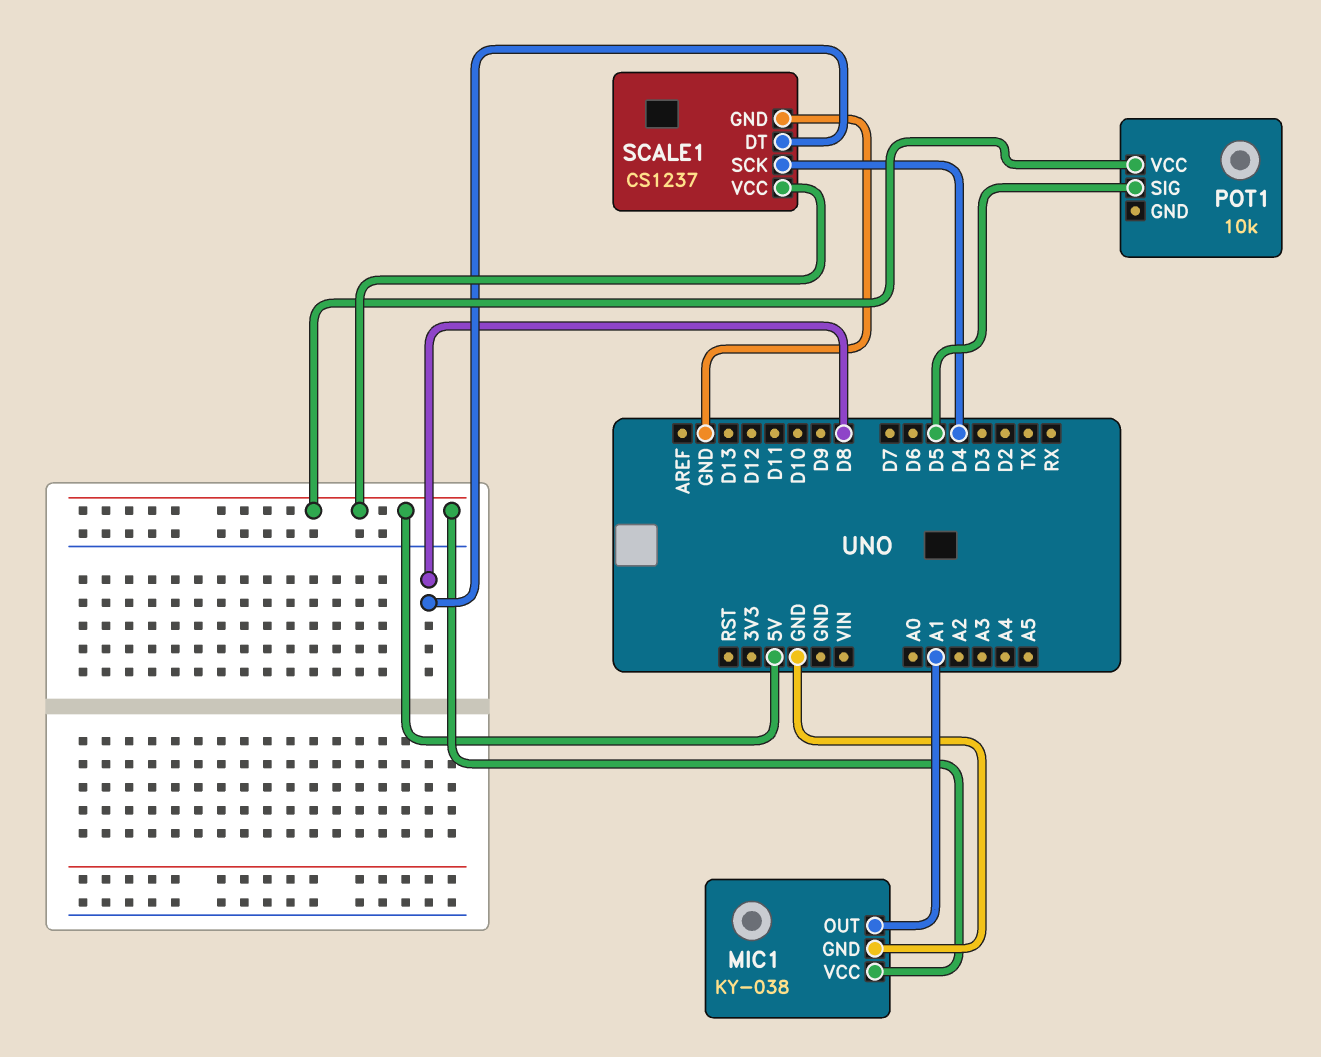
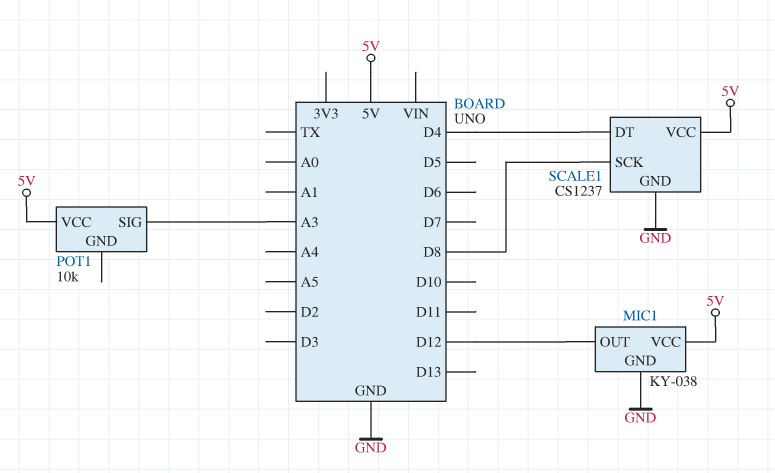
MIC1 pin OUT: A1 -> D12
POT1 pin SIG: D5 -> A3
SCALE1 pin DT: D8 -> D4
SCALE1 pin SCK: D4 -> D8

